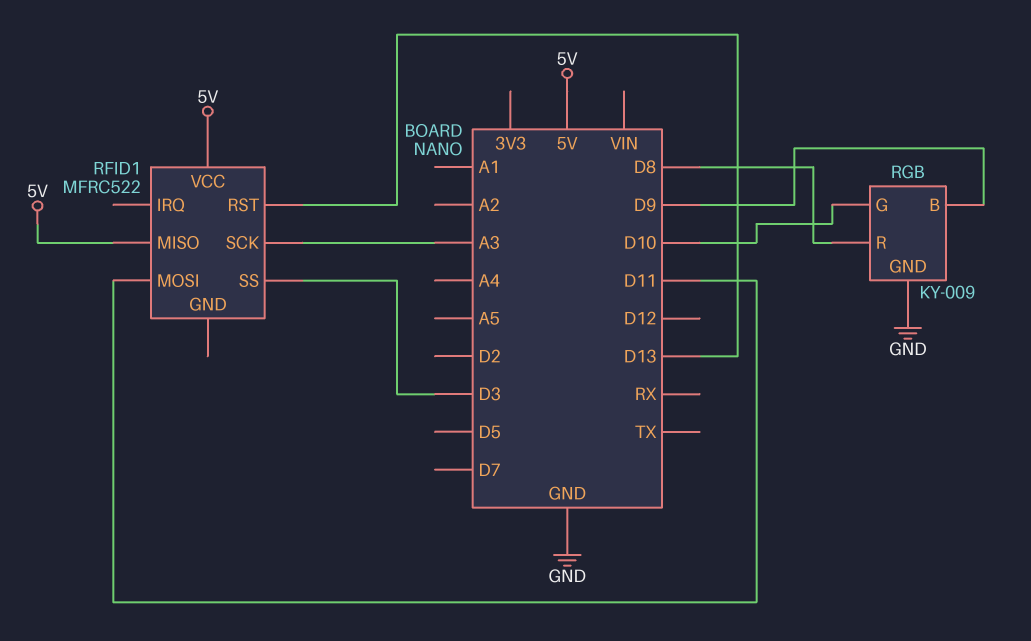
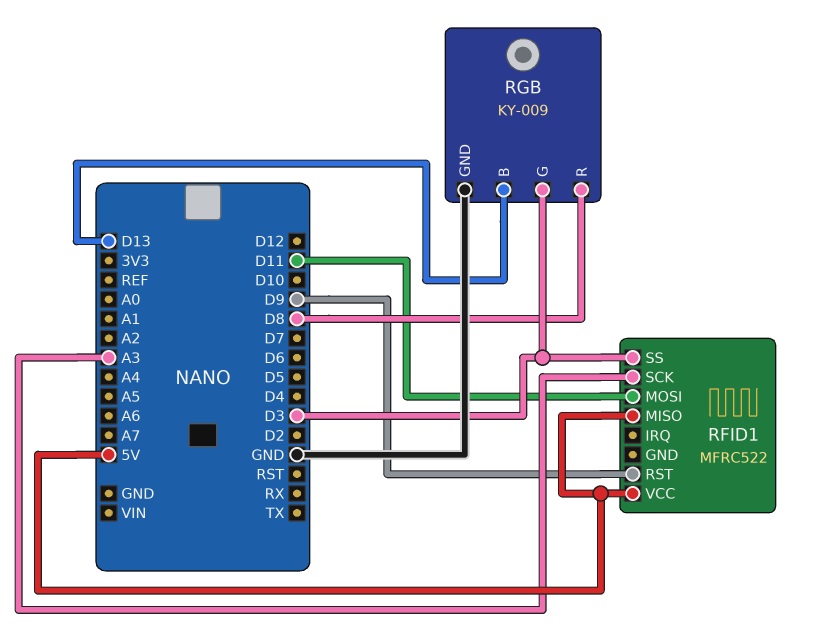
RFID1 pin RST: D13 -> D9
RGB pin B: D9 -> D13
RGB pin G: D10 -> D3

